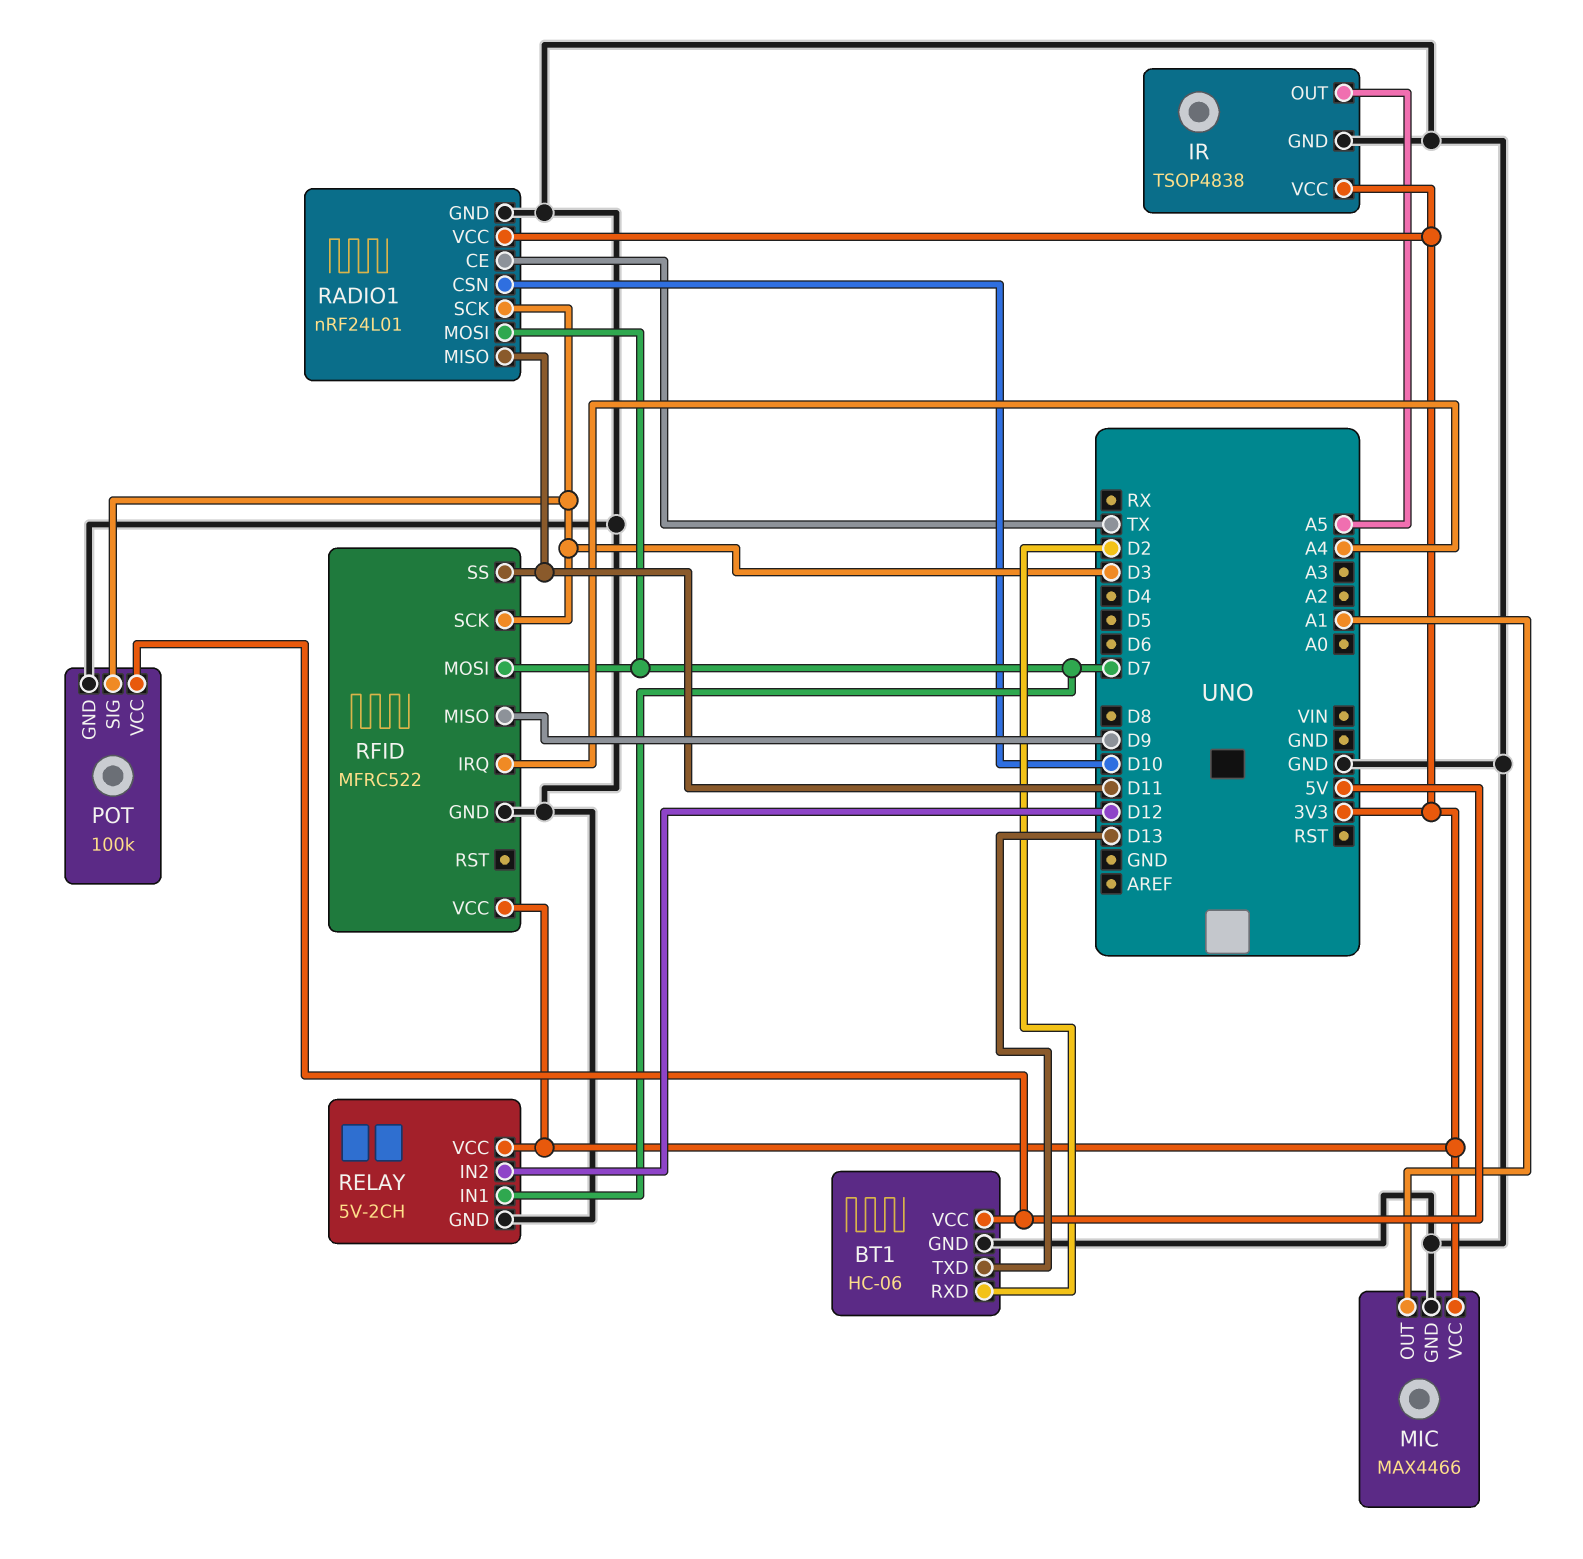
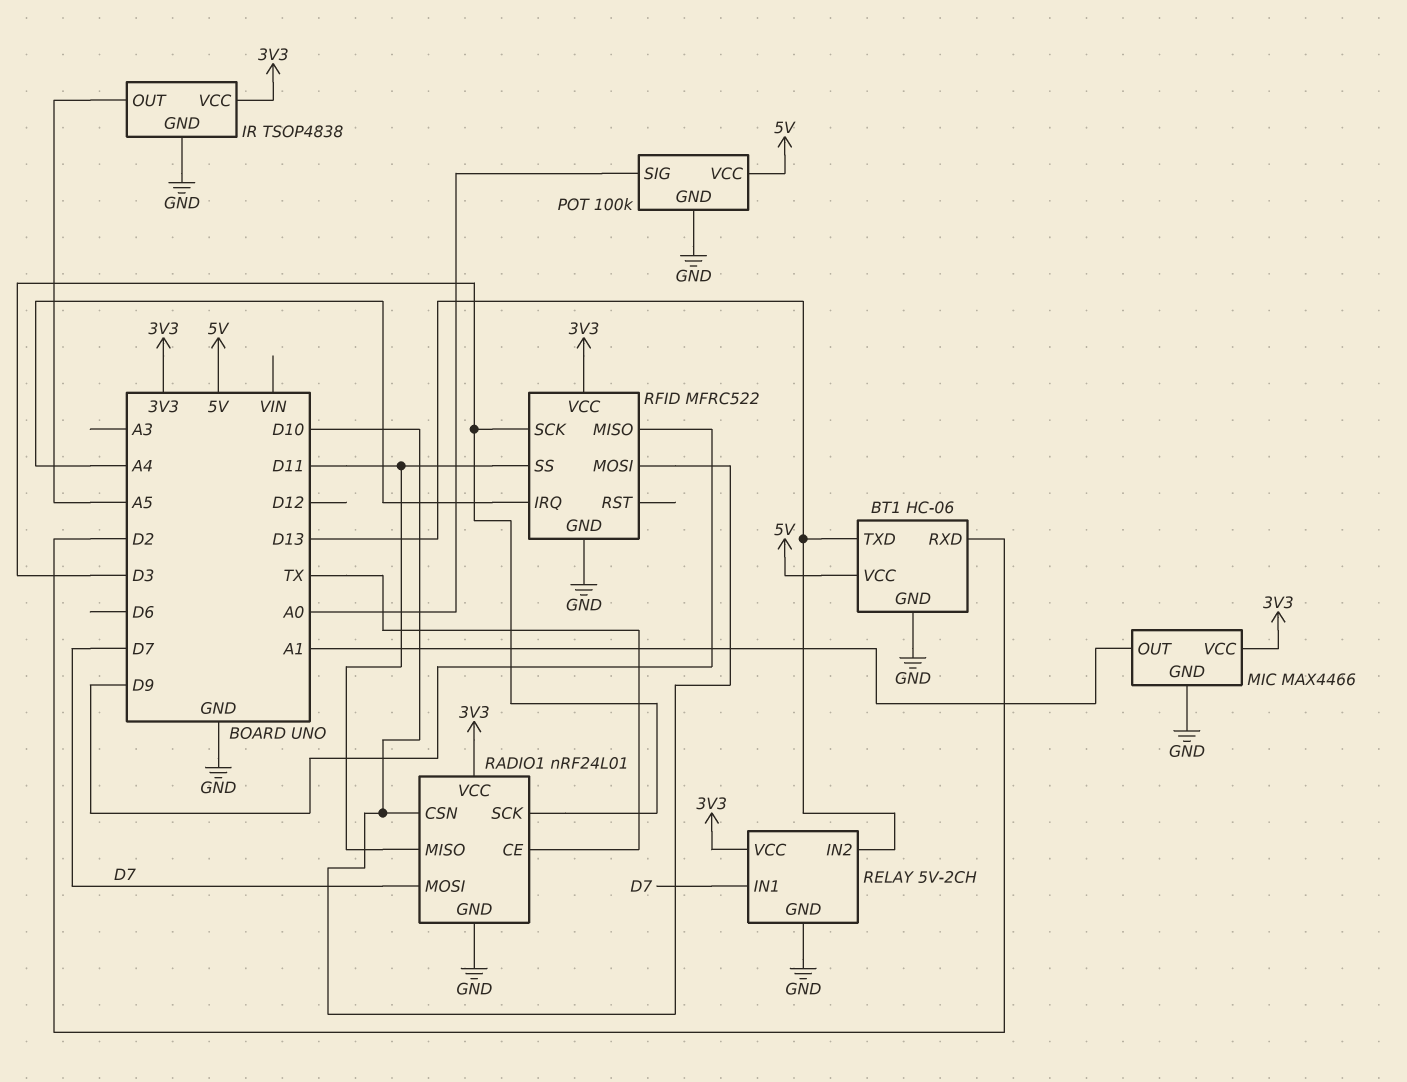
POT pin SIG: D3 -> A0
RELAY pin IN2: D12 -> D13
RFID pin MOSI: D7 -> D10

